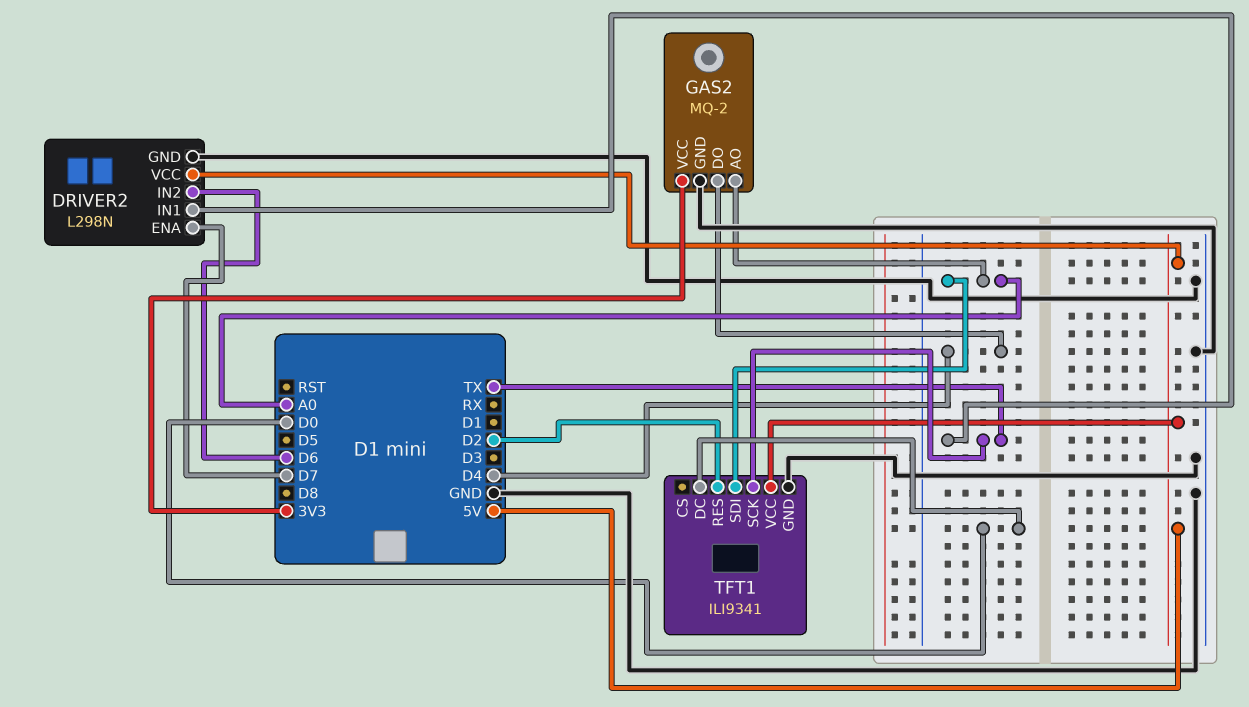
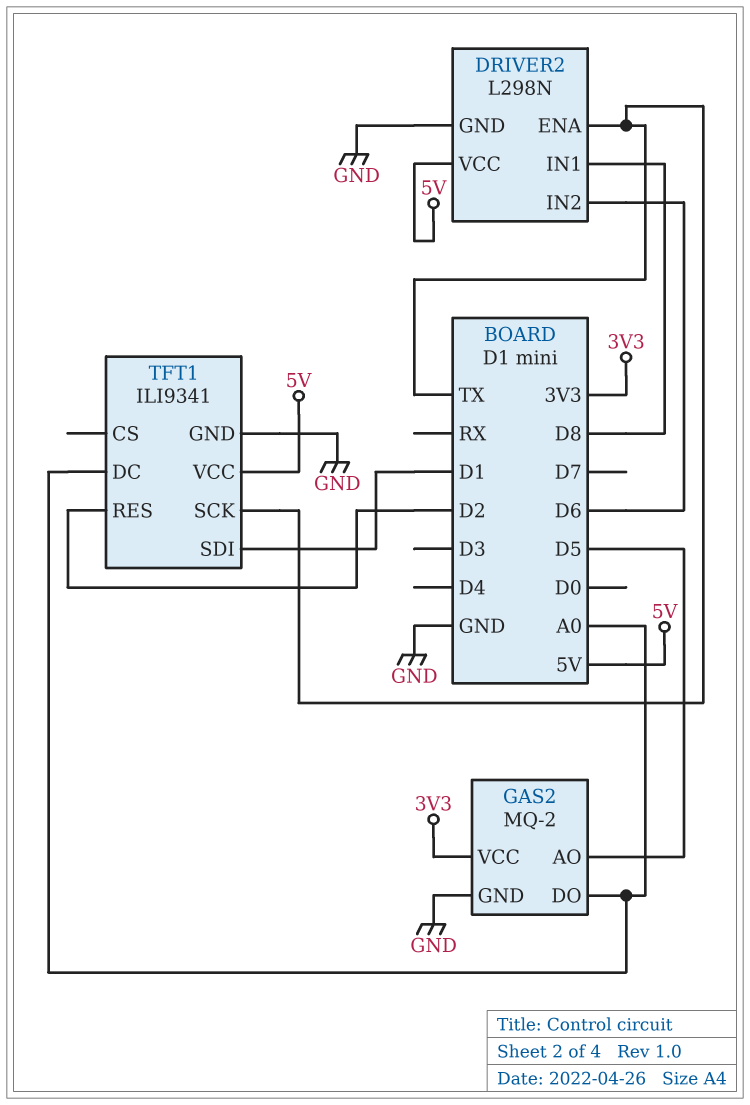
DRIVER2 pin ENA: D7 -> TX
DRIVER2 pin IN1: TX -> D8
GAS2 pin AO: A0 -> D5
GAS2 pin DO: D4 -> A0
TFT1 pin DC: D0 -> A0
TFT1 pin SDI: A0 -> D1

